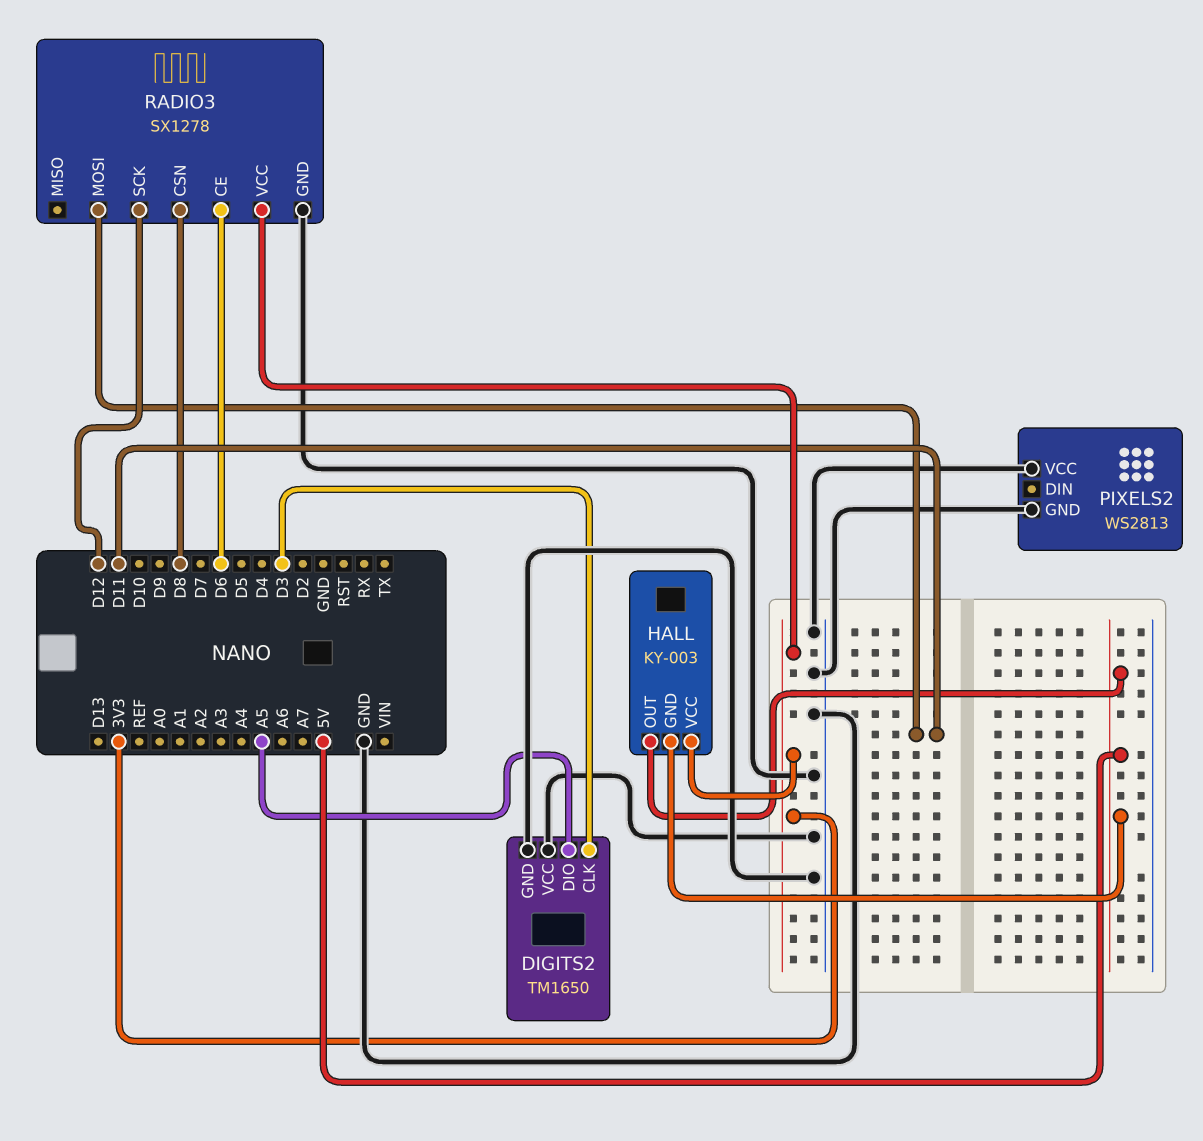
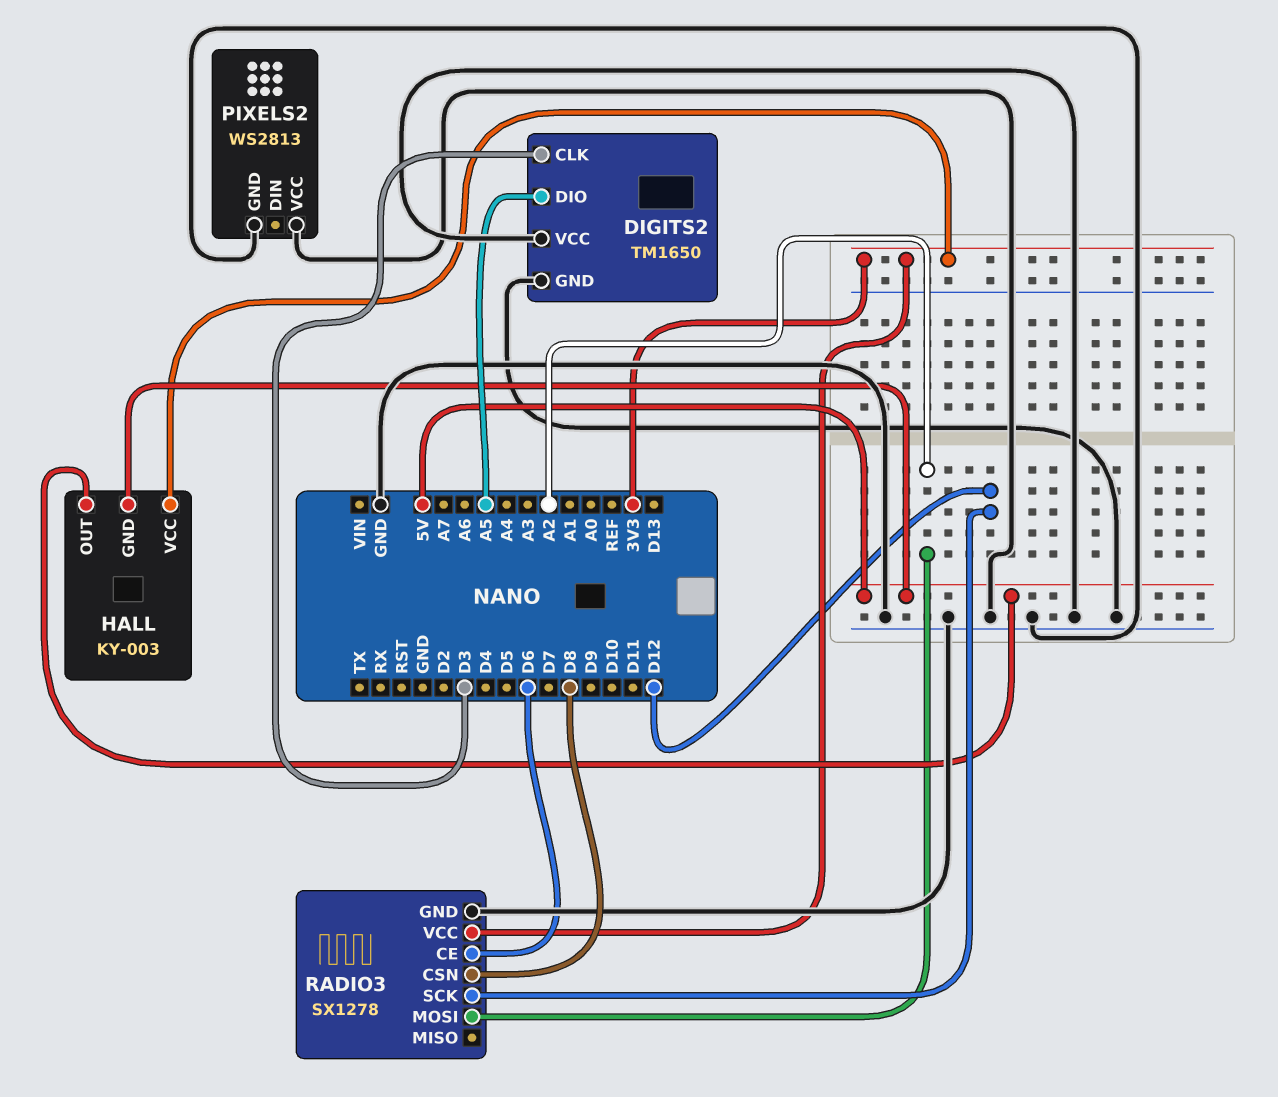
RADIO3 pin MOSI: D11 -> A2

